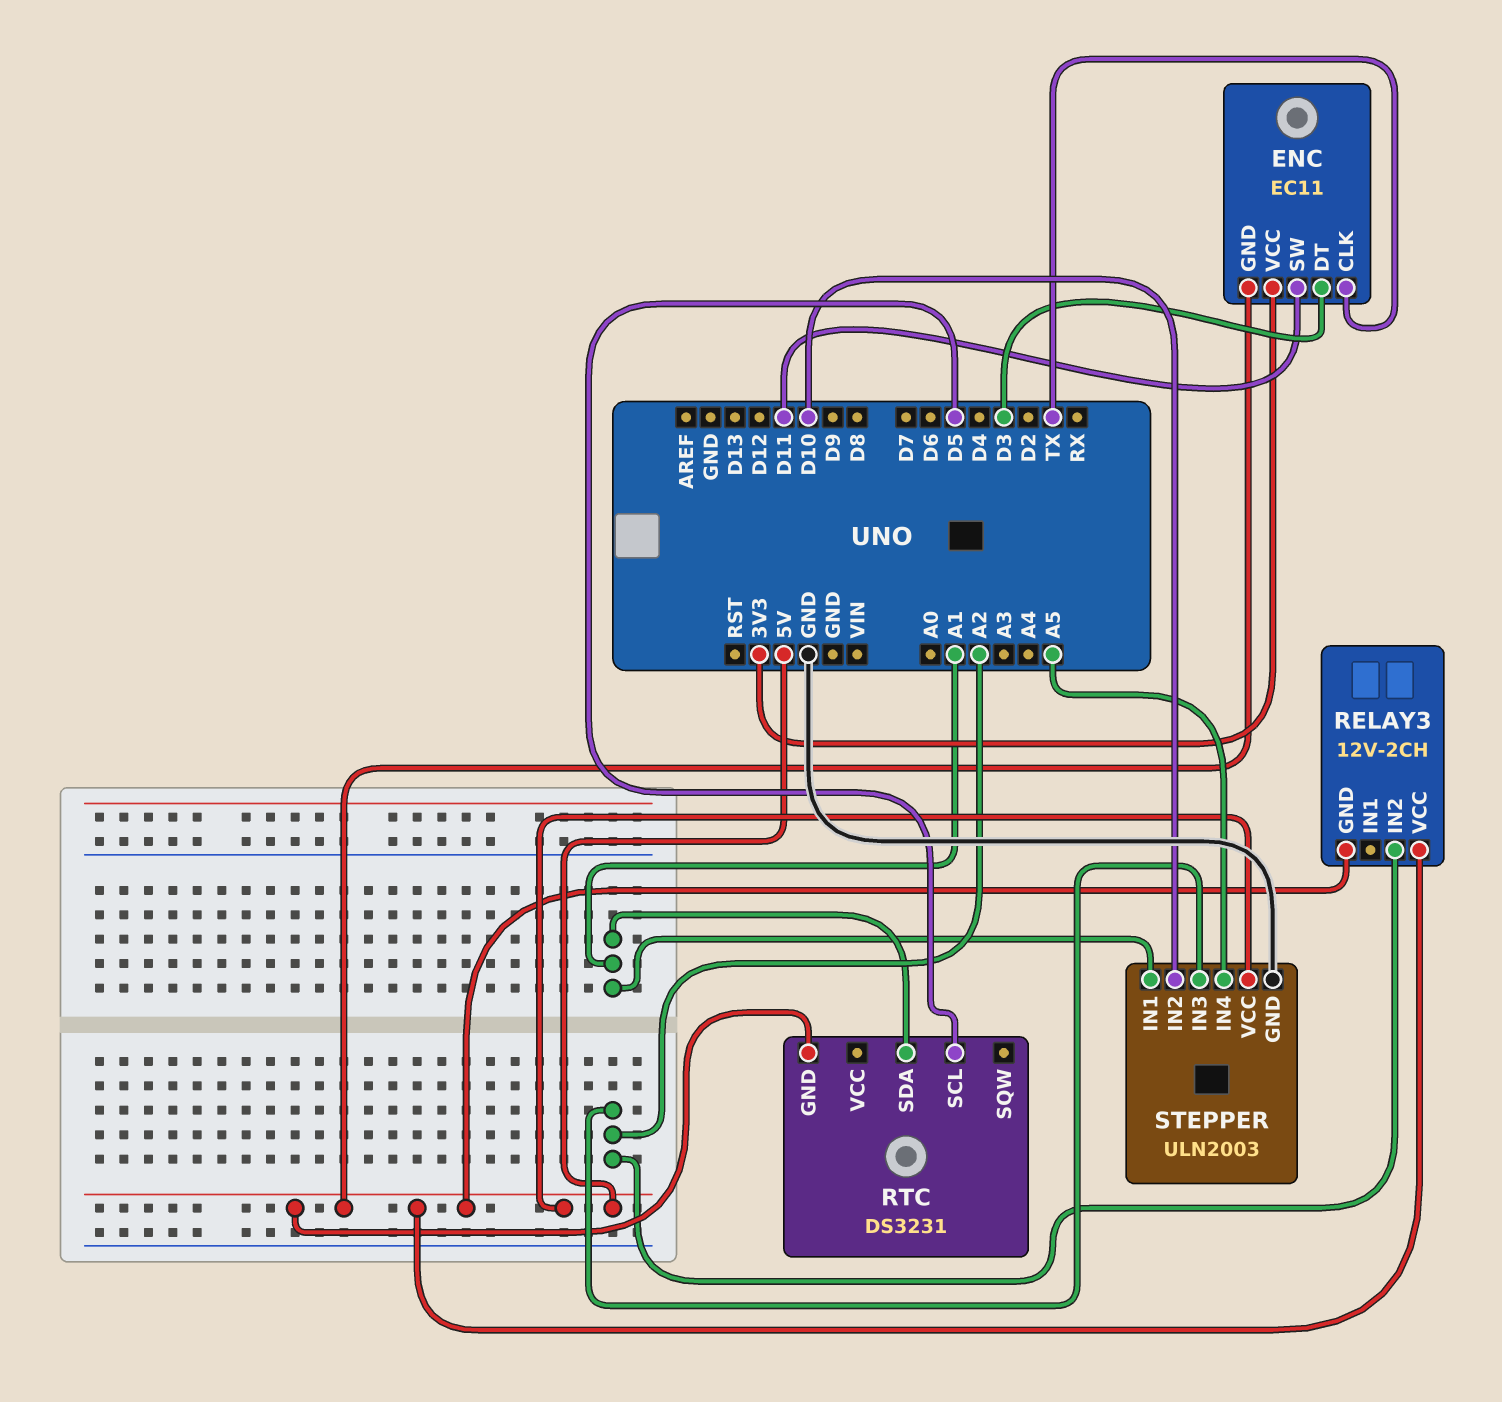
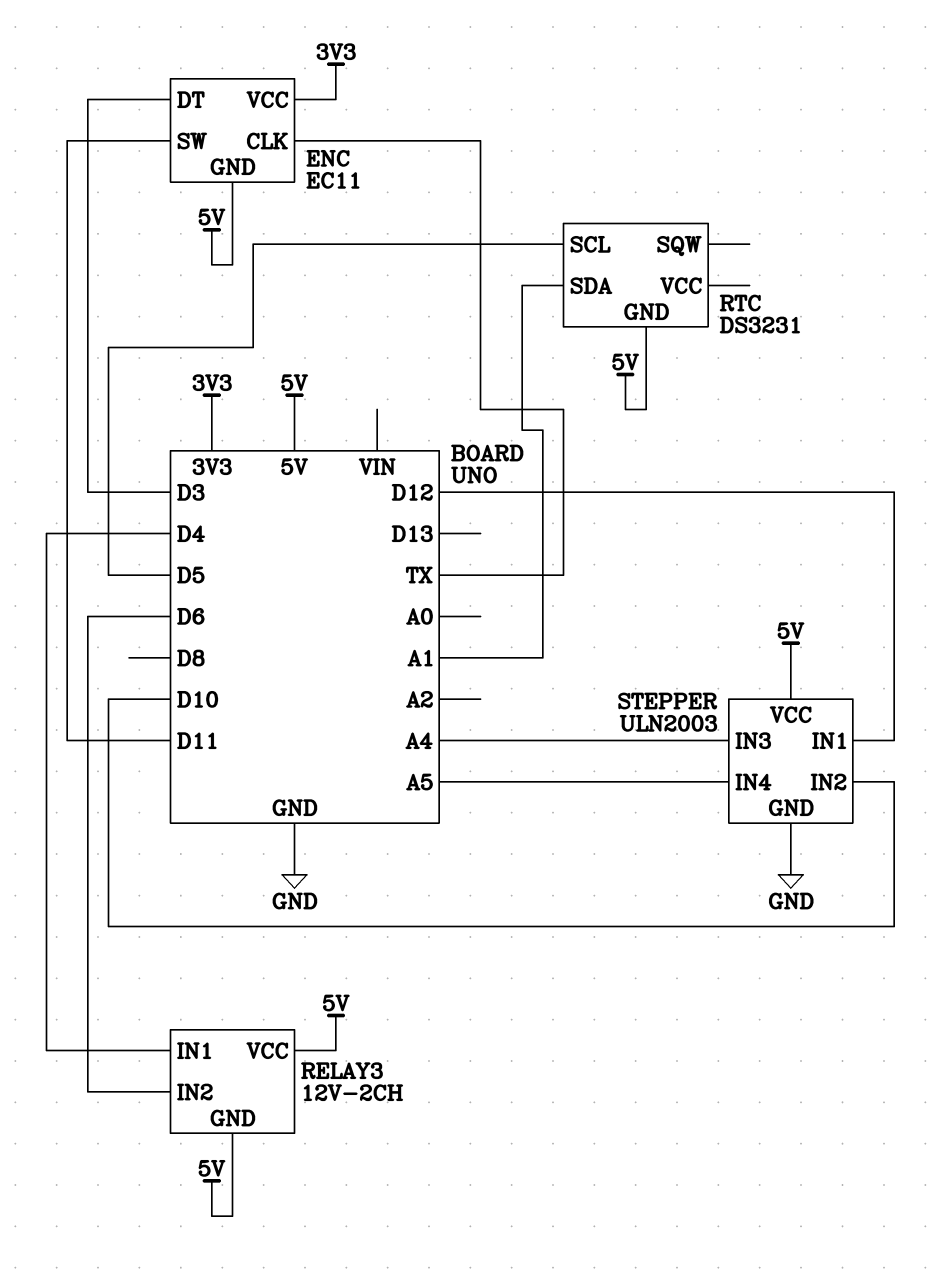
RELAY3 pin IN1: none -> D4
RELAY3 pin IN2: A2 -> D6
STEPPER pin IN1: A1 -> D12
STEPPER pin IN3: A2 -> A4

